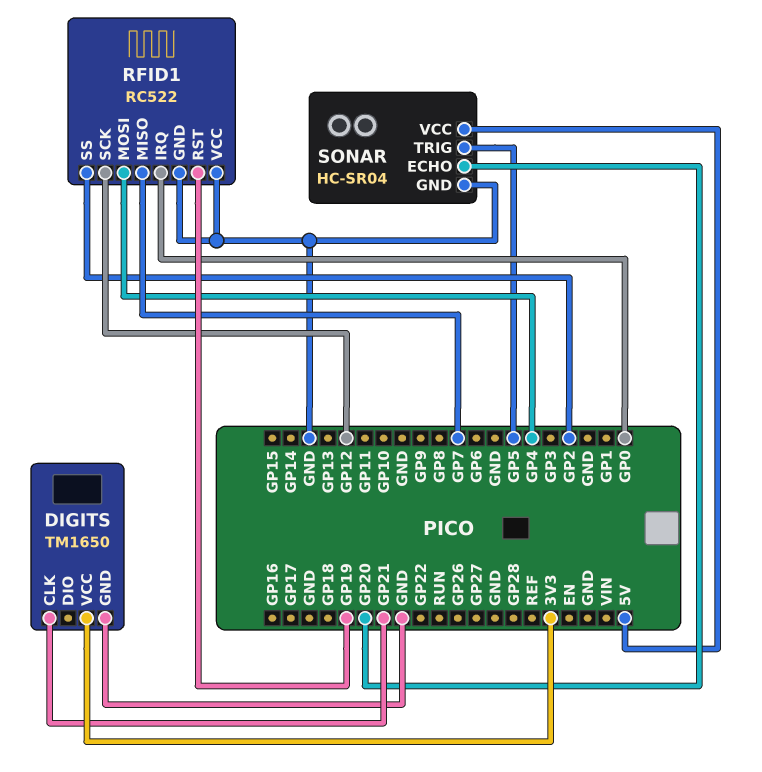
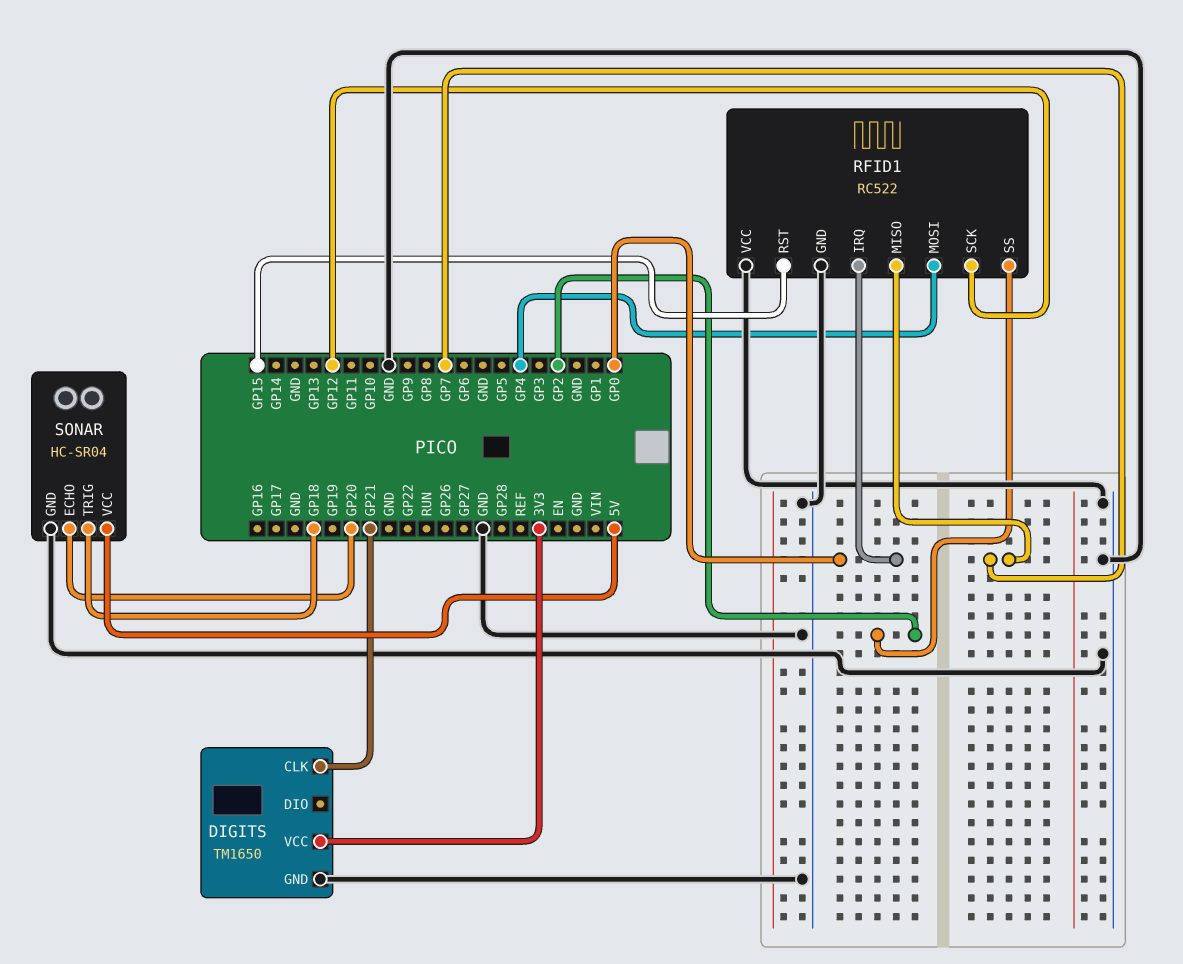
RFID1 pin RST: GP19 -> GP15
SONAR pin TRIG: GP5 -> GP18

